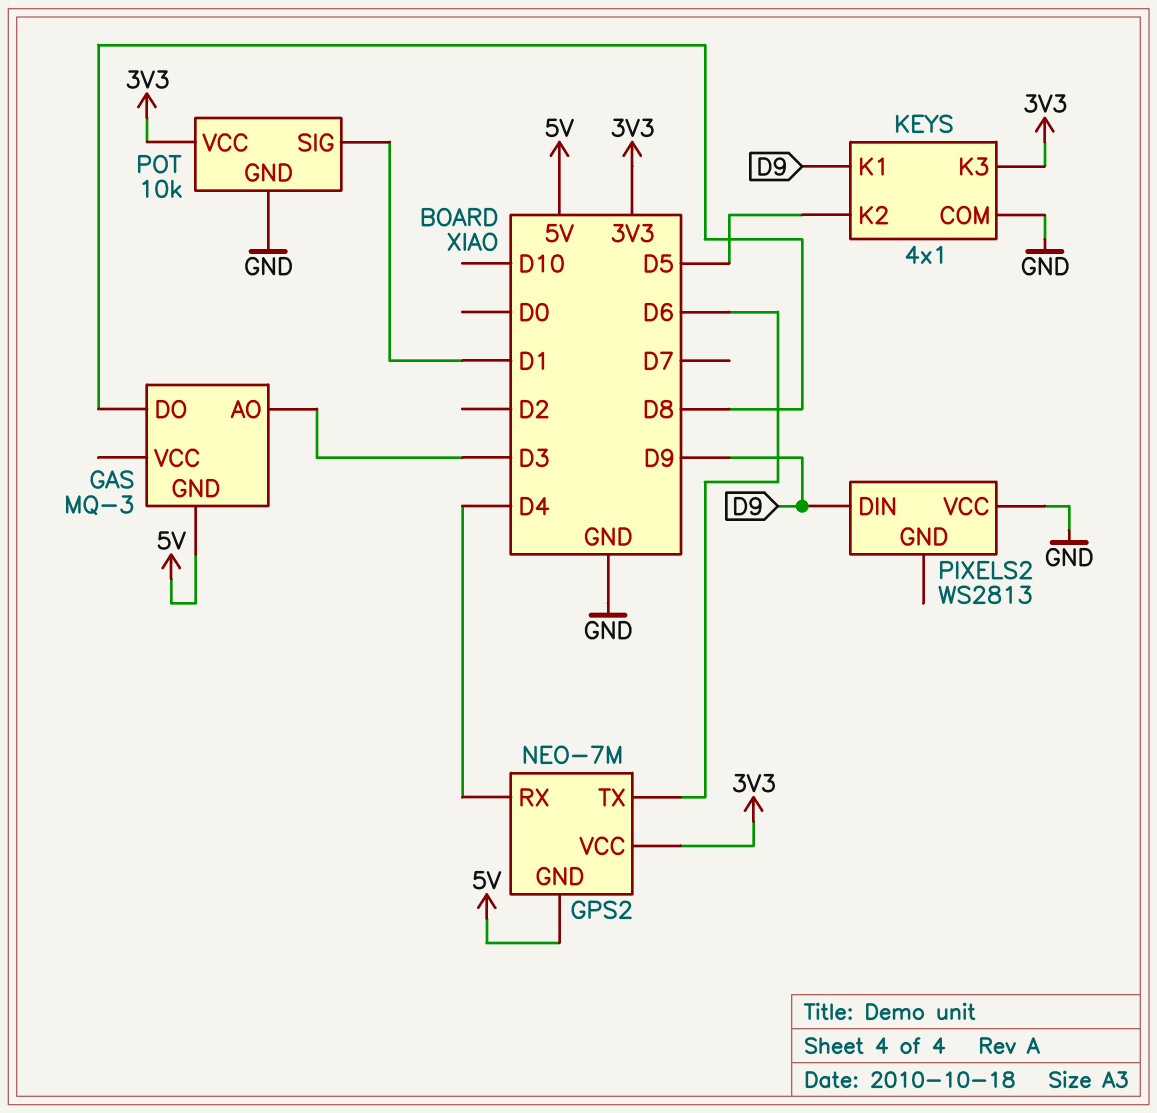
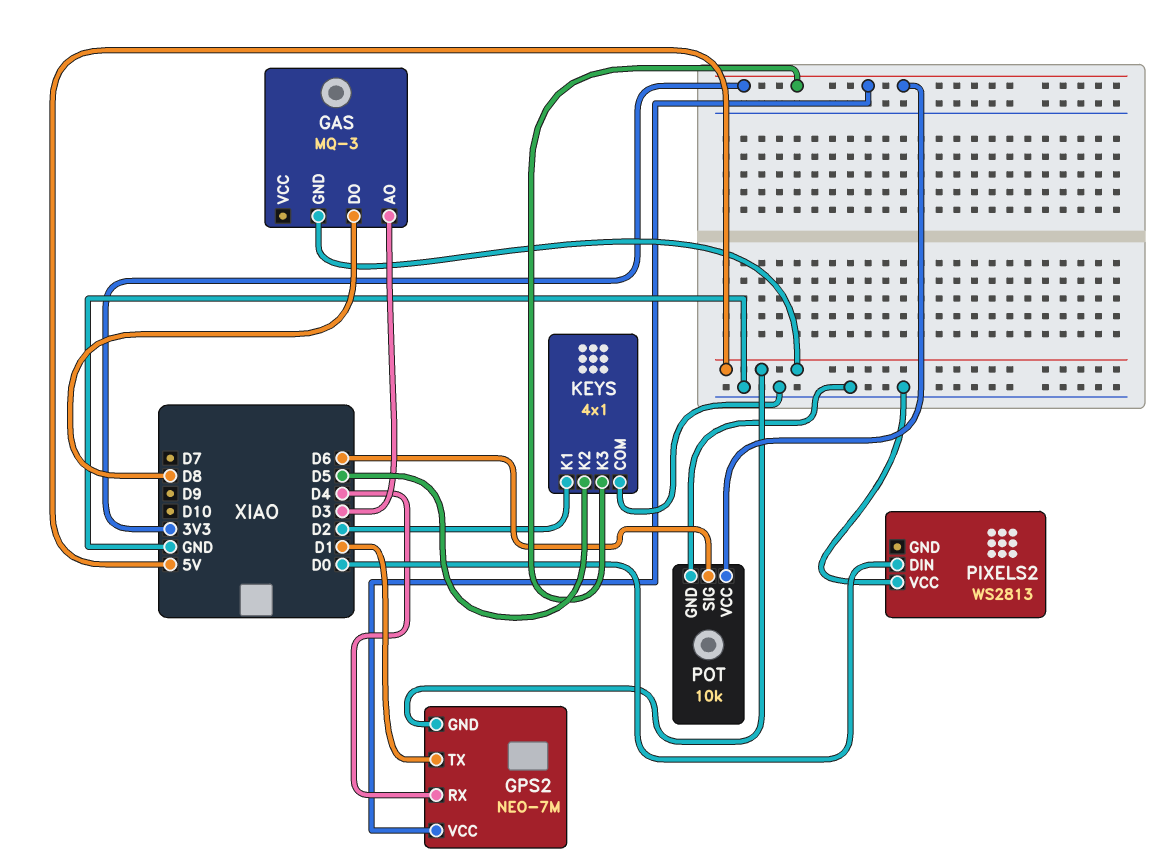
GPS2 pin TX: D6 -> D1
KEYS pin K1: D9 -> D2
PIXELS2 pin DIN: D9 -> D0
POT pin SIG: D1 -> D6

